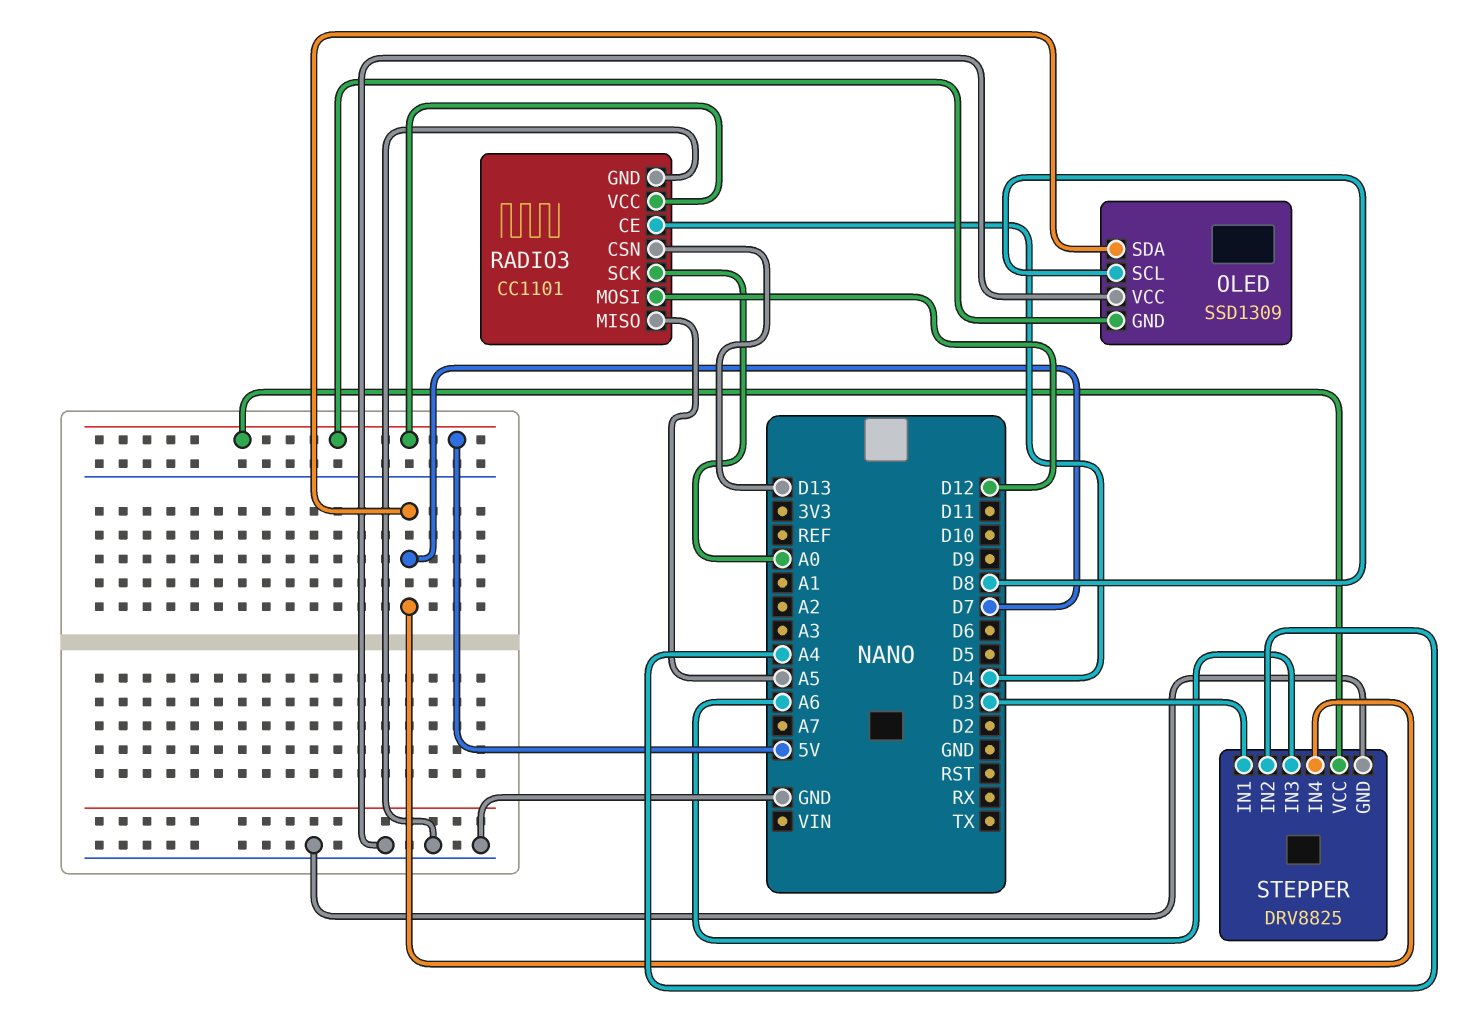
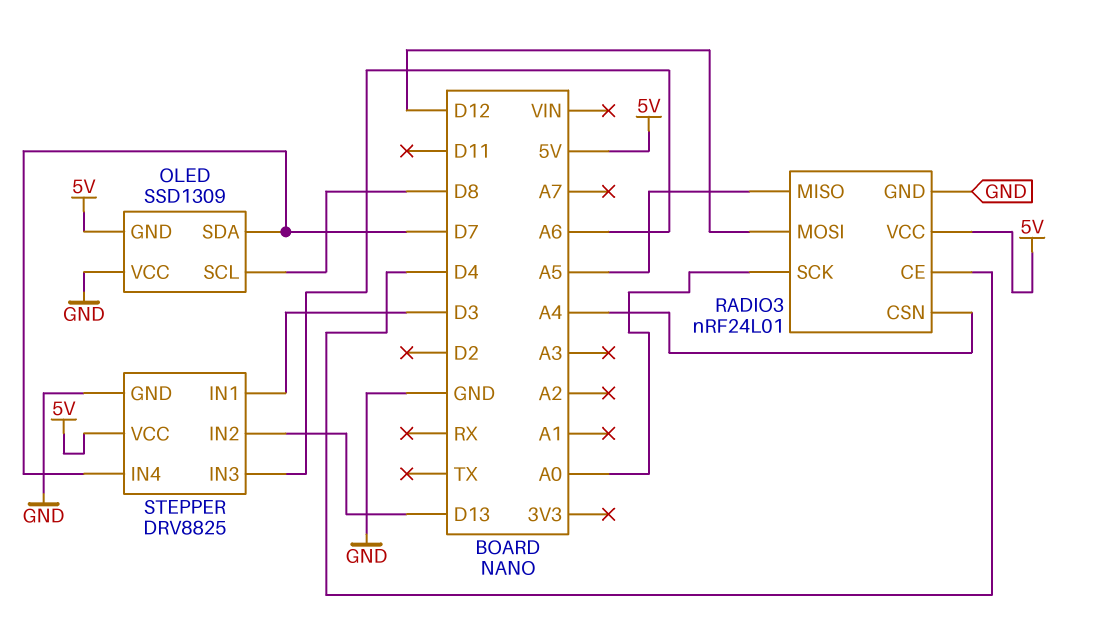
RADIO3: CC1101 -> nRF24L01
RADIO3 pin CSN: D13 -> A4
STEPPER pin IN2: A4 -> D13

